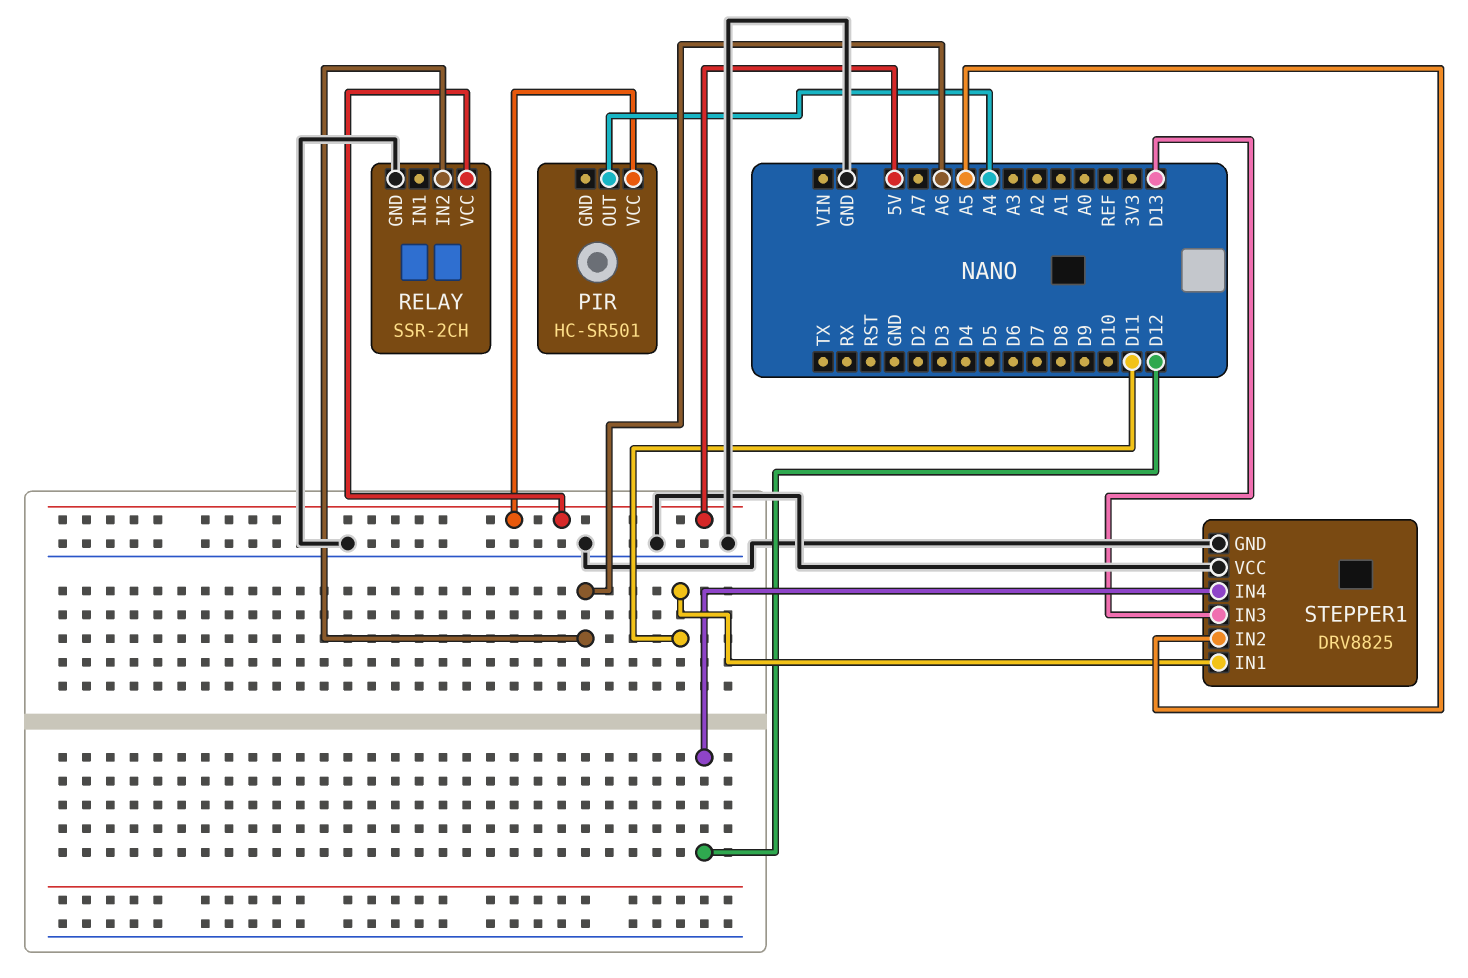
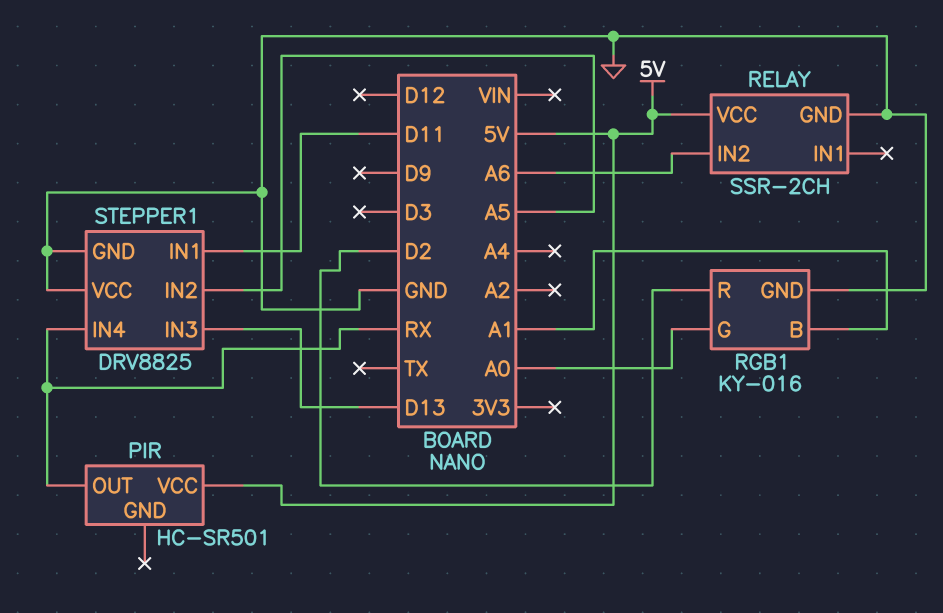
PIR pin OUT: A4 -> RX
RGB1: none -> KY-016
RGB1 pin B: none -> A1
RGB1 pin G: none -> A0
RGB1 pin GND: none -> GND
RGB1 pin R: none -> D2
STEPPER1 pin IN4: D12 -> RX

